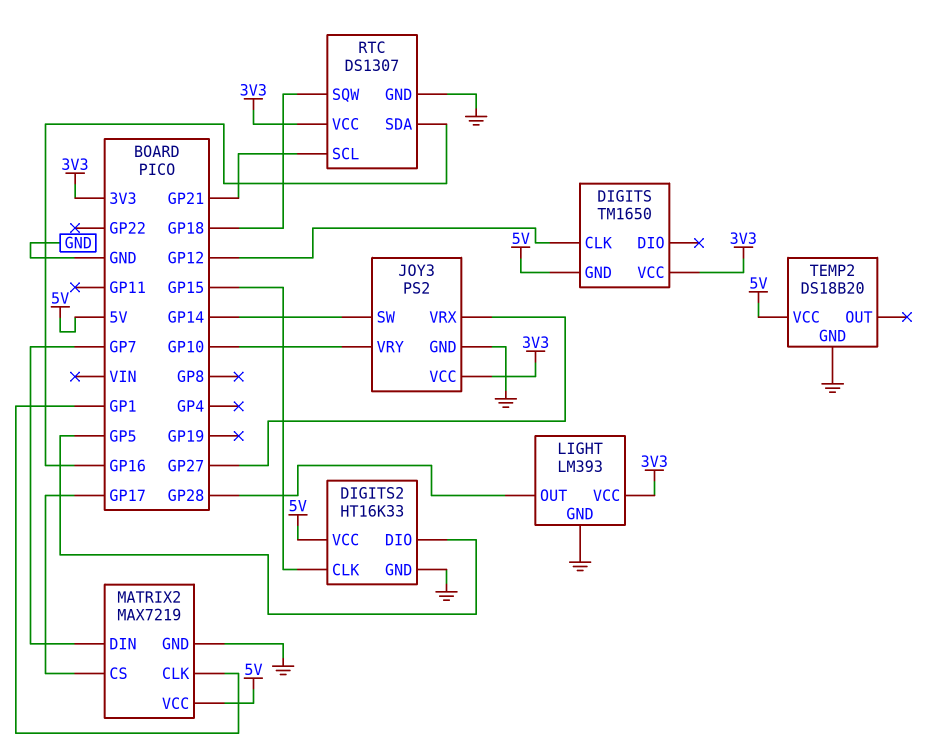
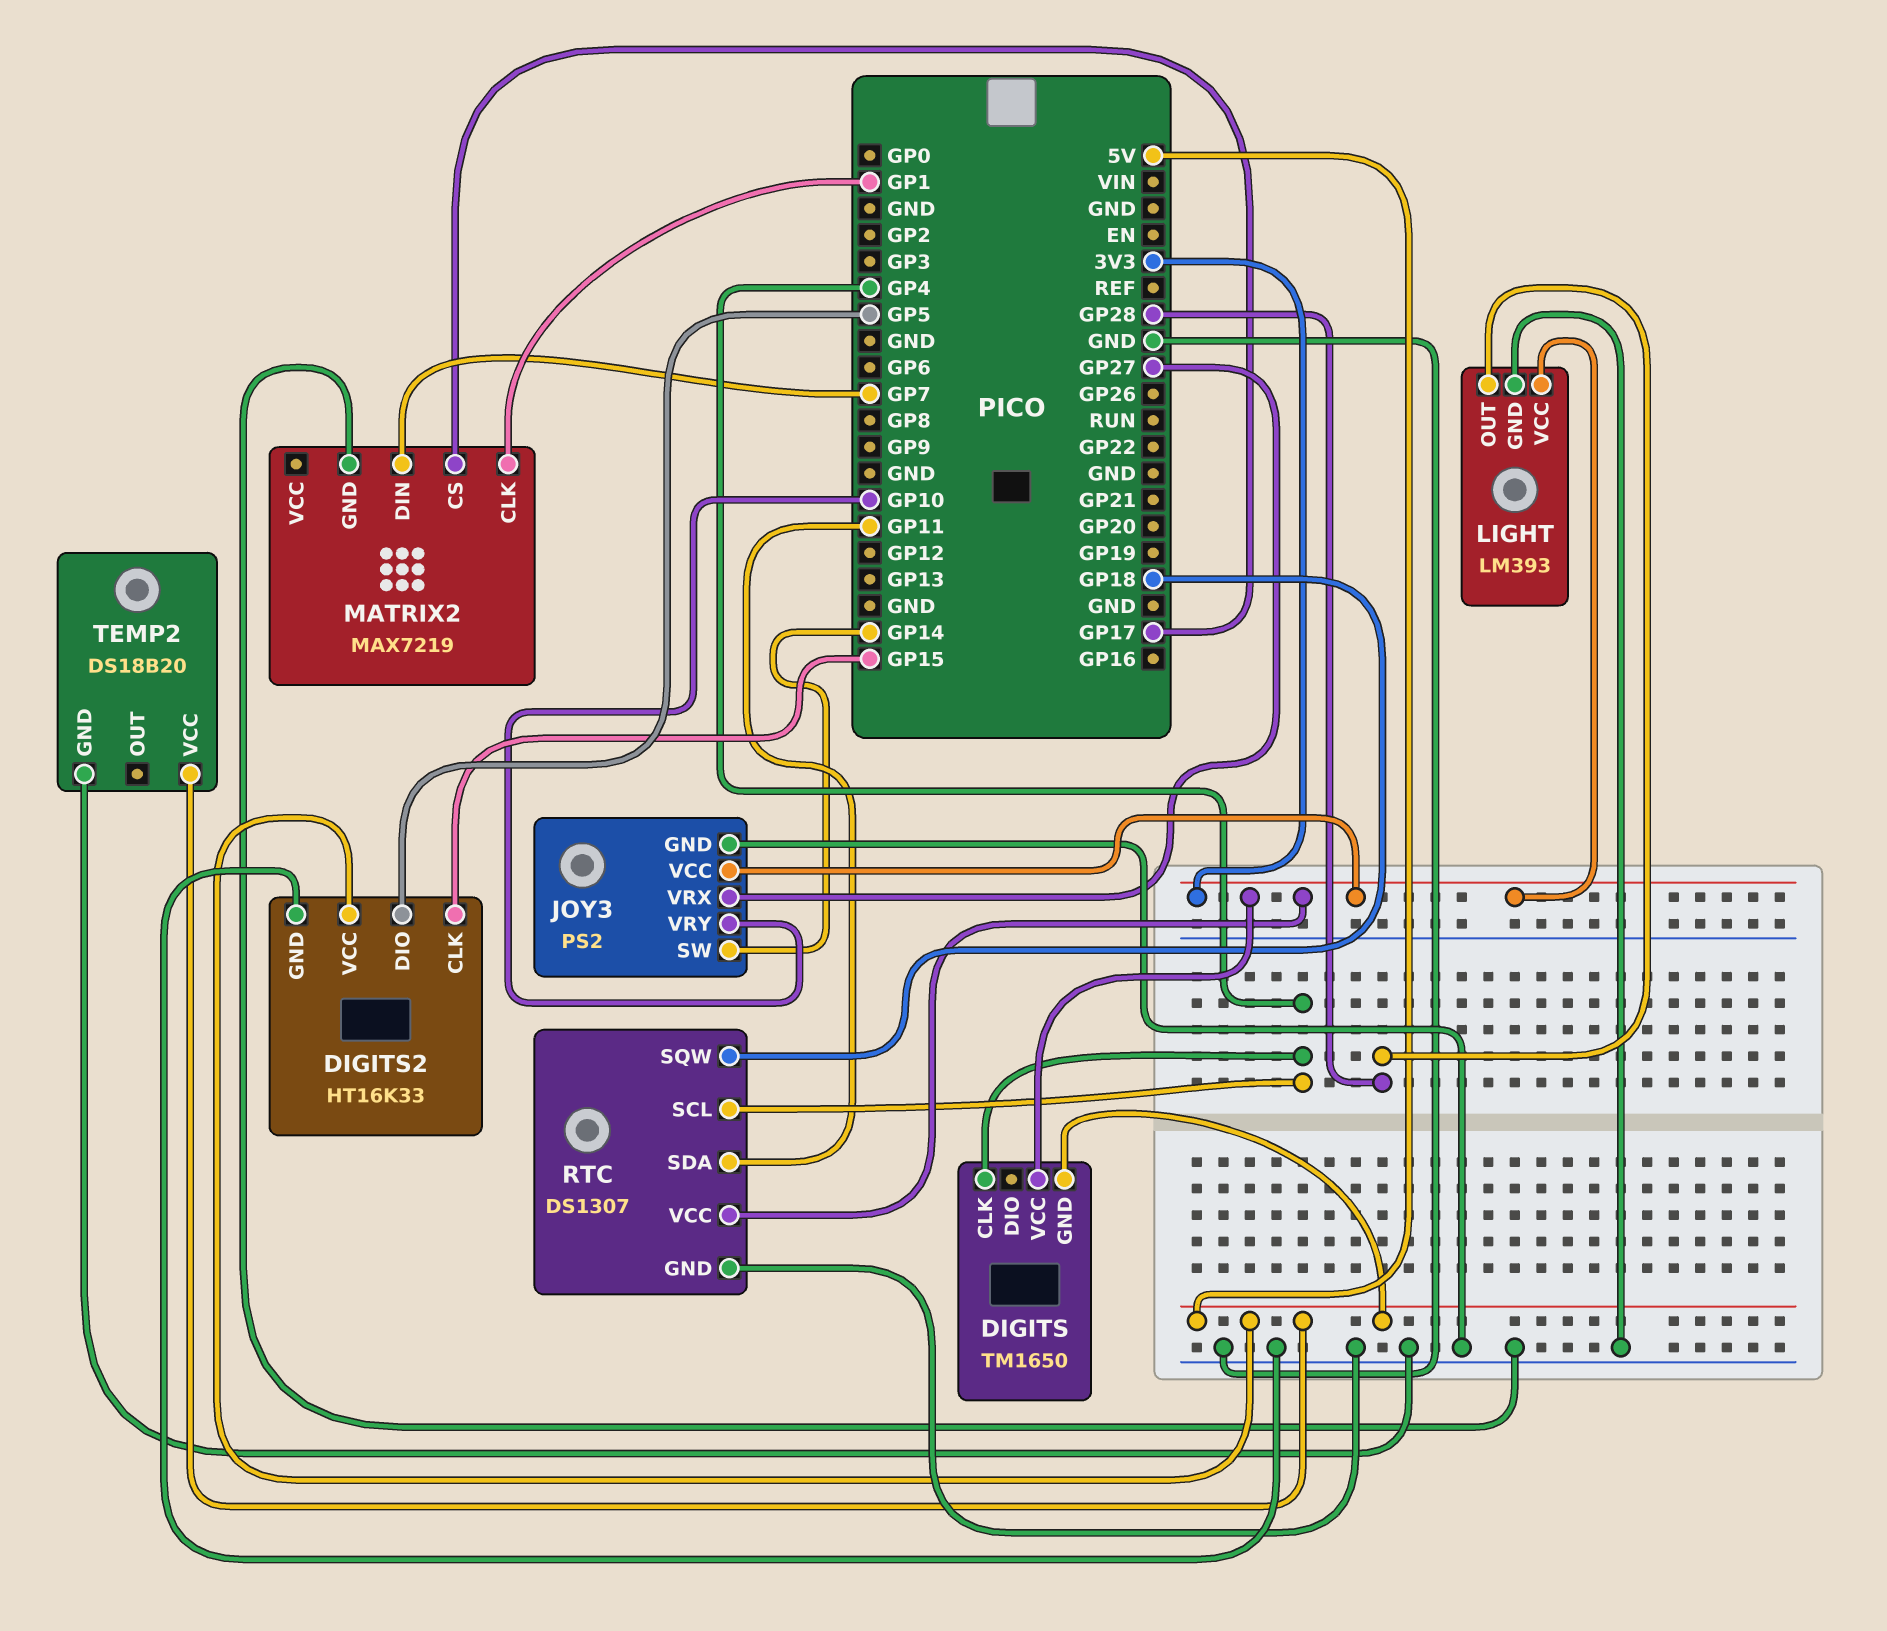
DIGITS pin CLK: GP12 -> GP4
MATRIX2 pin VCC: 5V -> none
RTC pin SCL: GP21 -> GP4
RTC pin SDA: GP16 -> GP11

